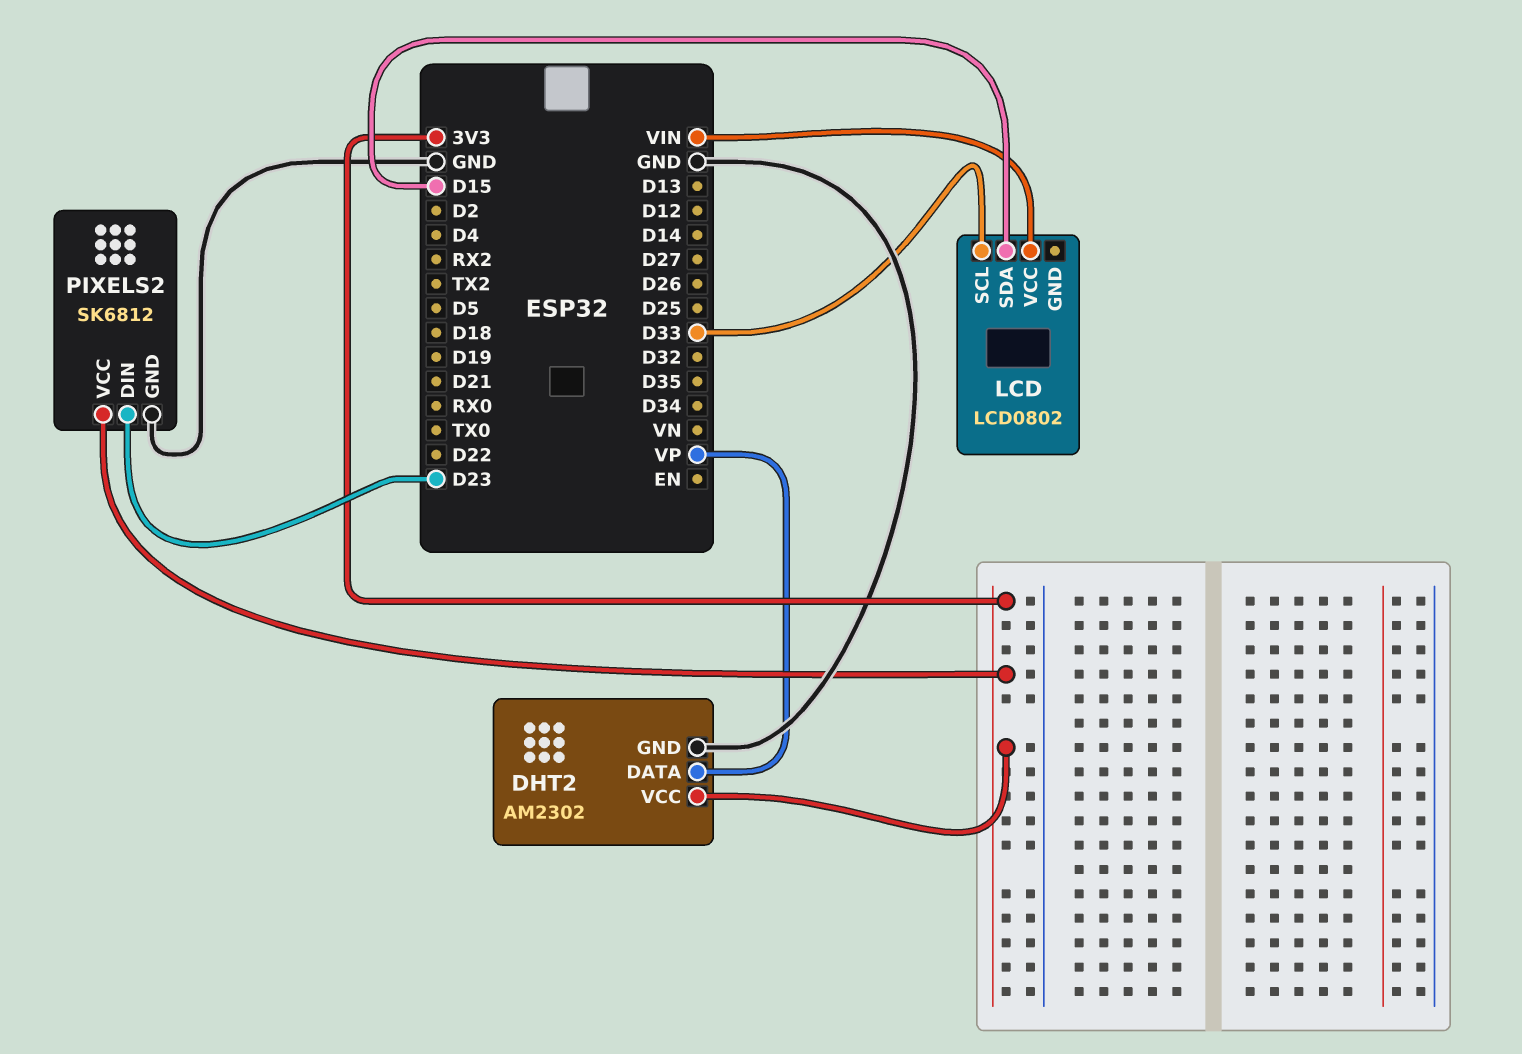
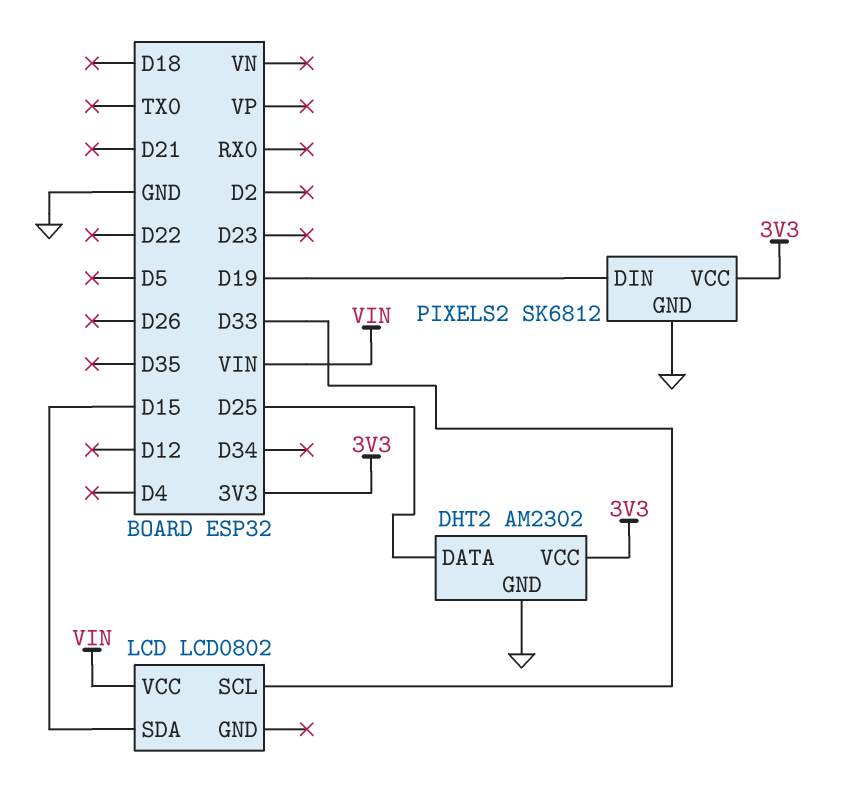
DHT2 pin DATA: VP -> D25
PIXELS2 pin DIN: D23 -> D19

